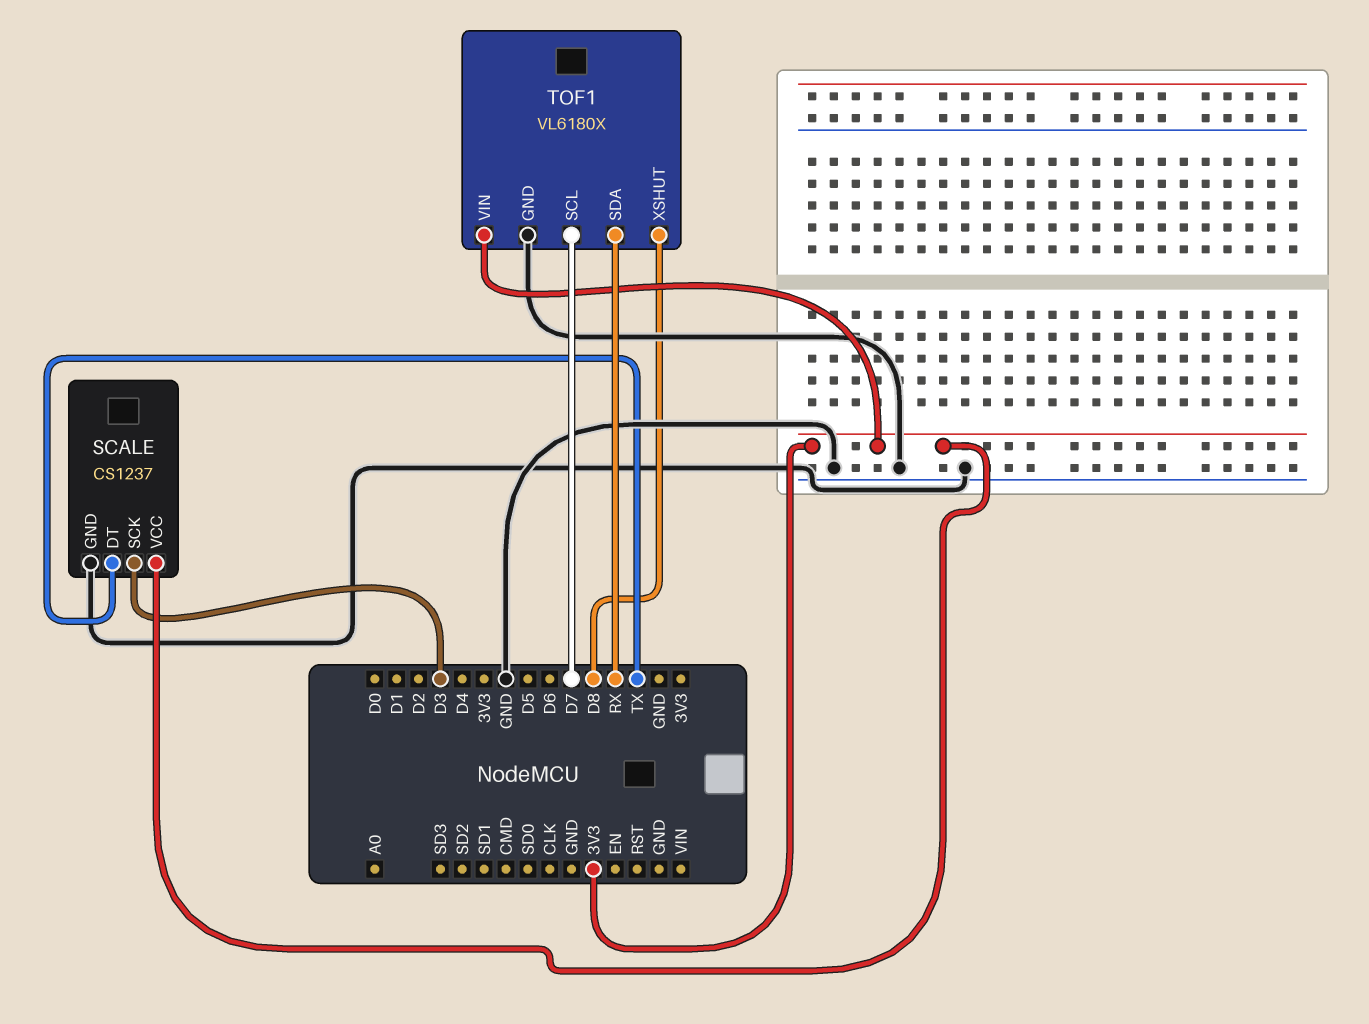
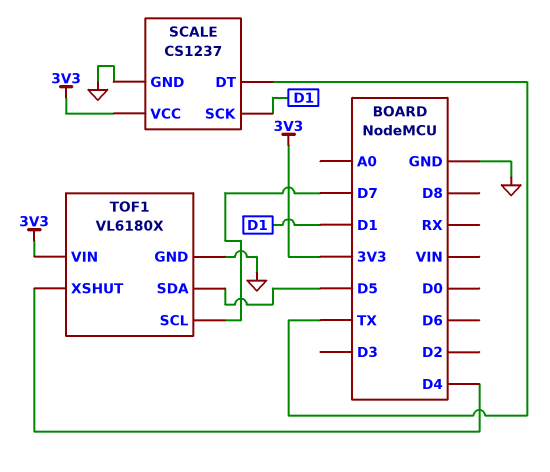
SCALE pin SCK: D3 -> D1
TOF1 pin SDA: RX -> D5
TOF1 pin XSHUT: D8 -> D4

